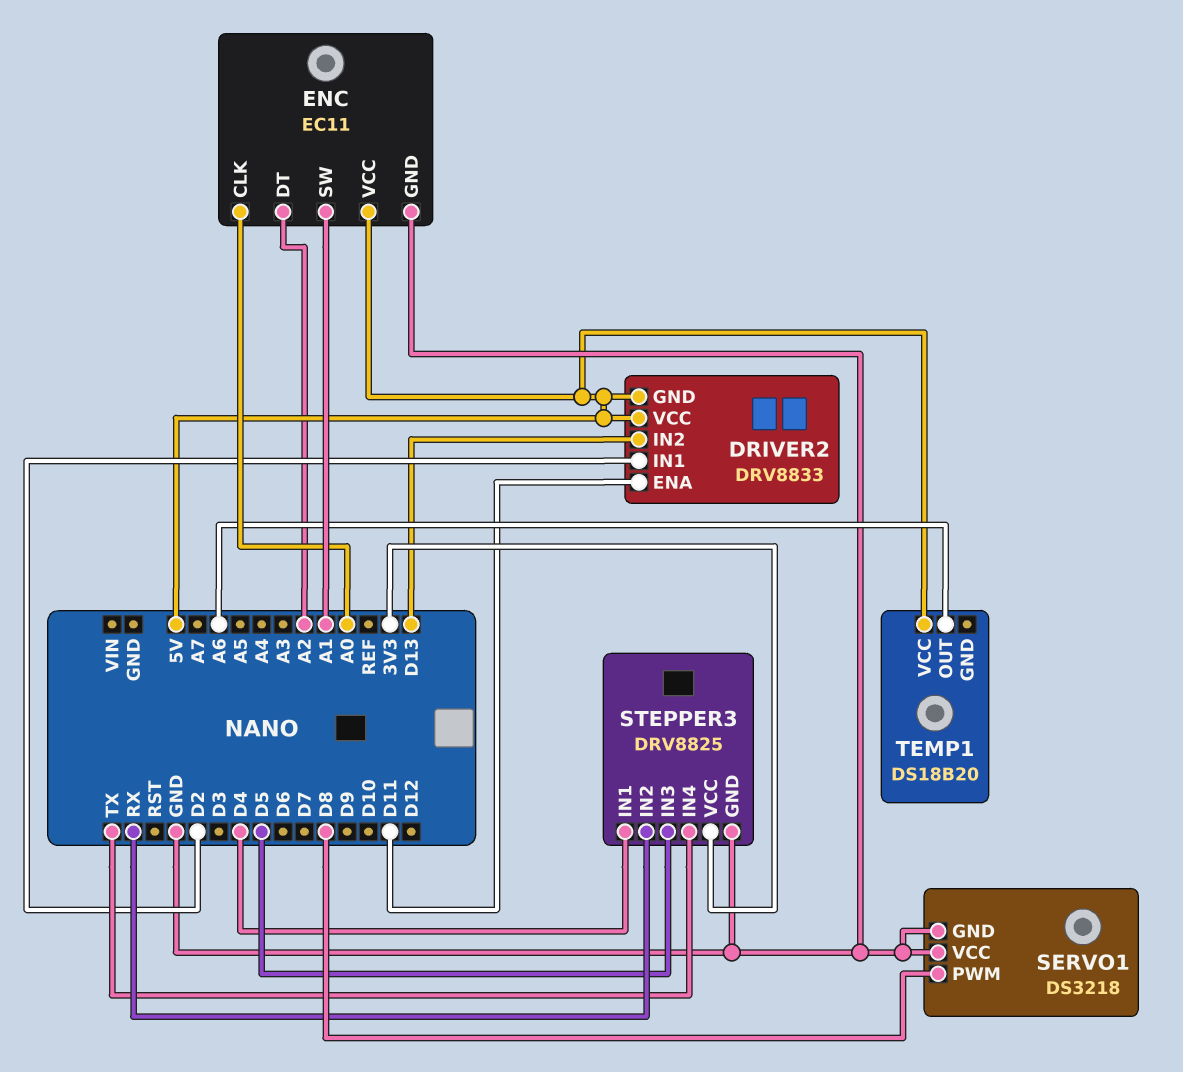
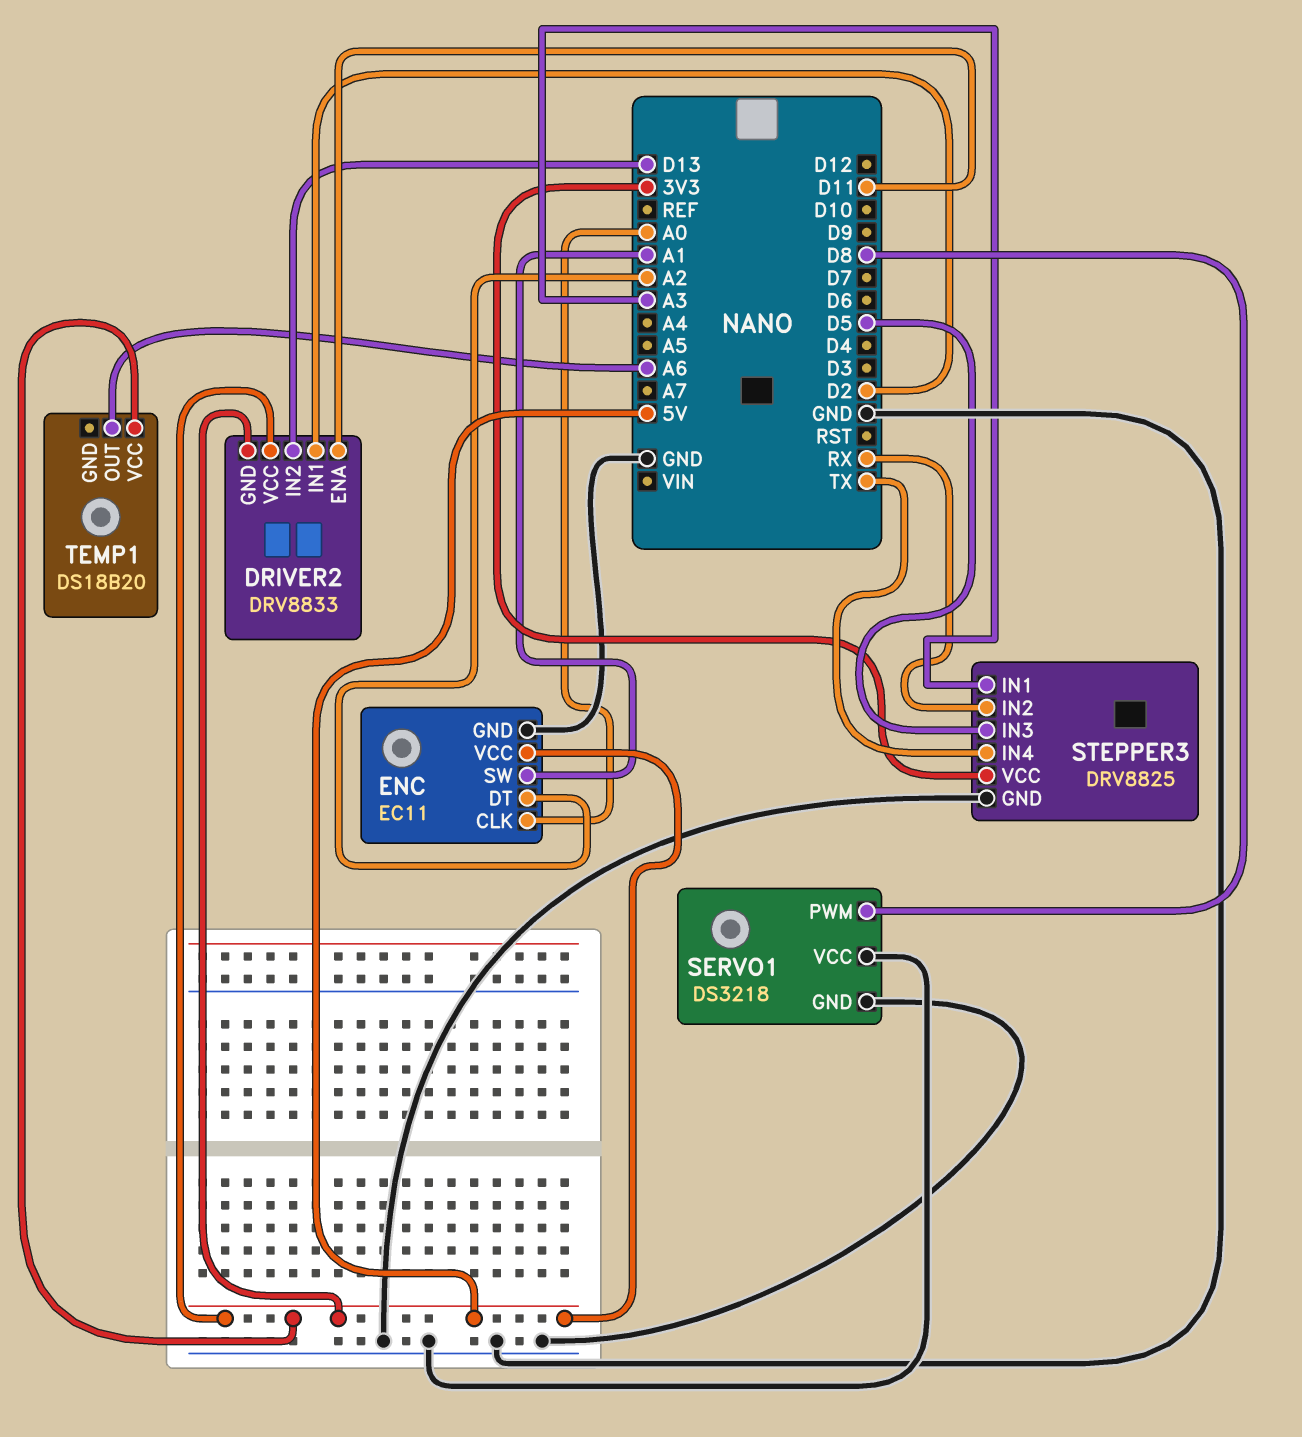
STEPPER3 pin IN1: D4 -> A3

